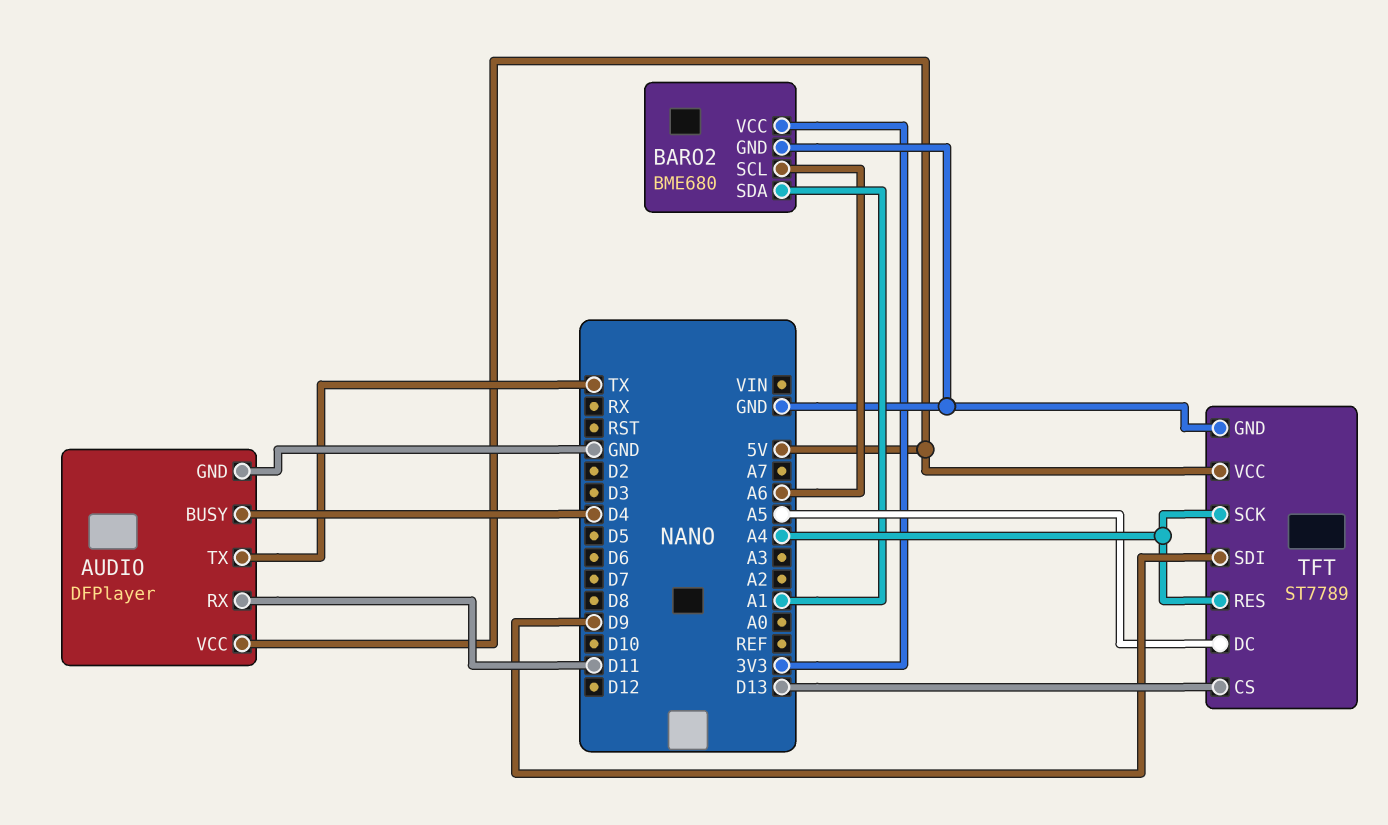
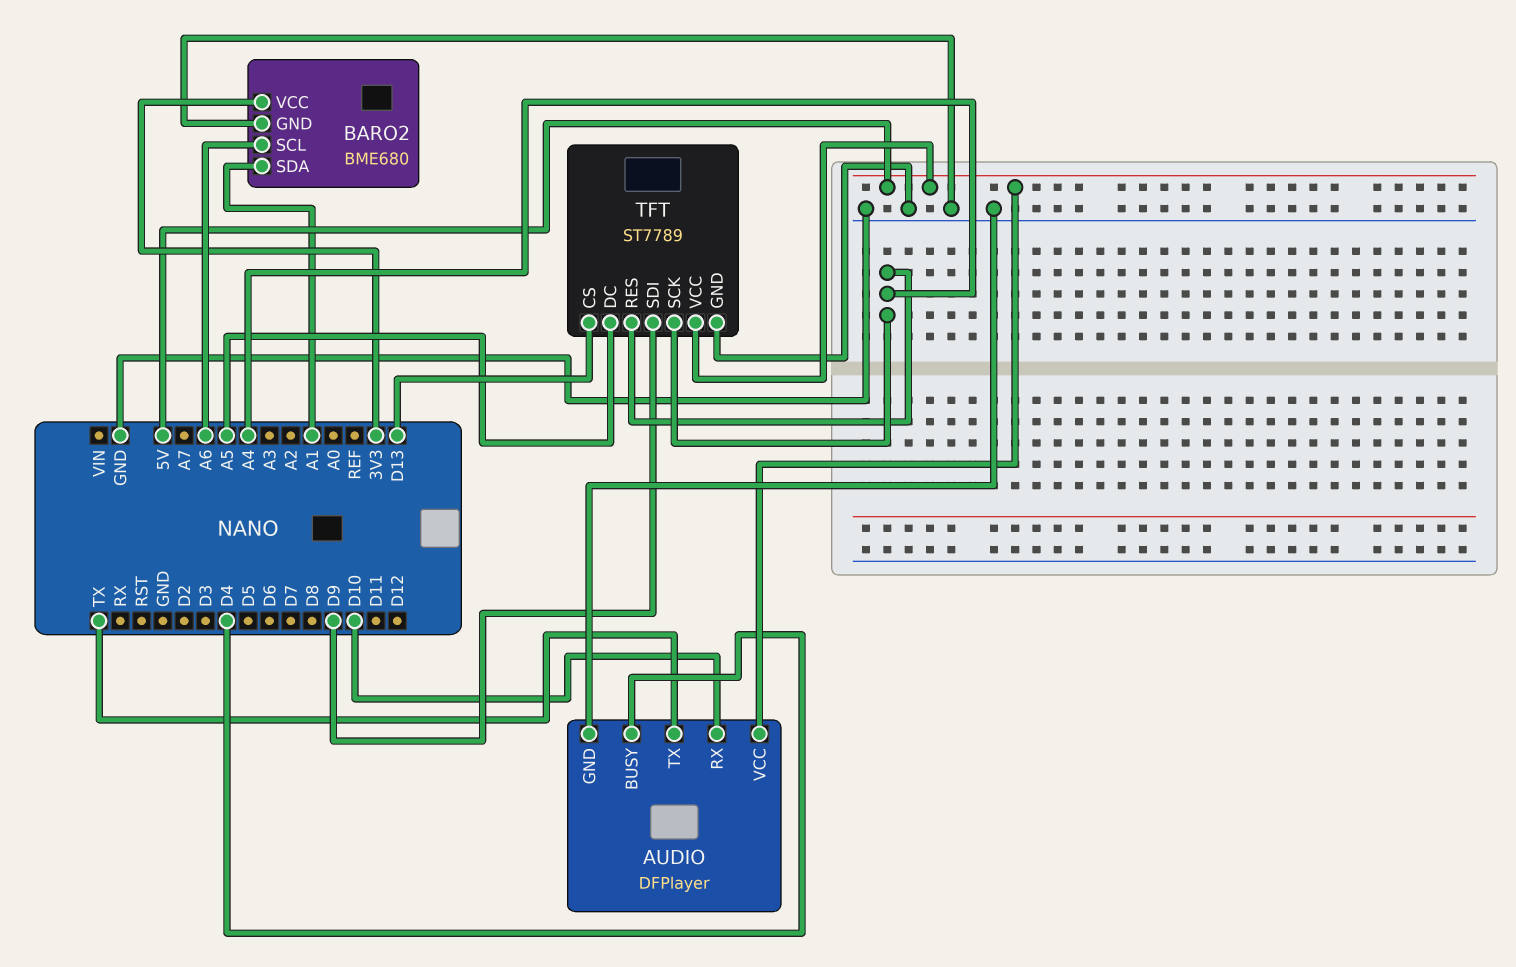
AUDIO pin RX: D11 -> D10

